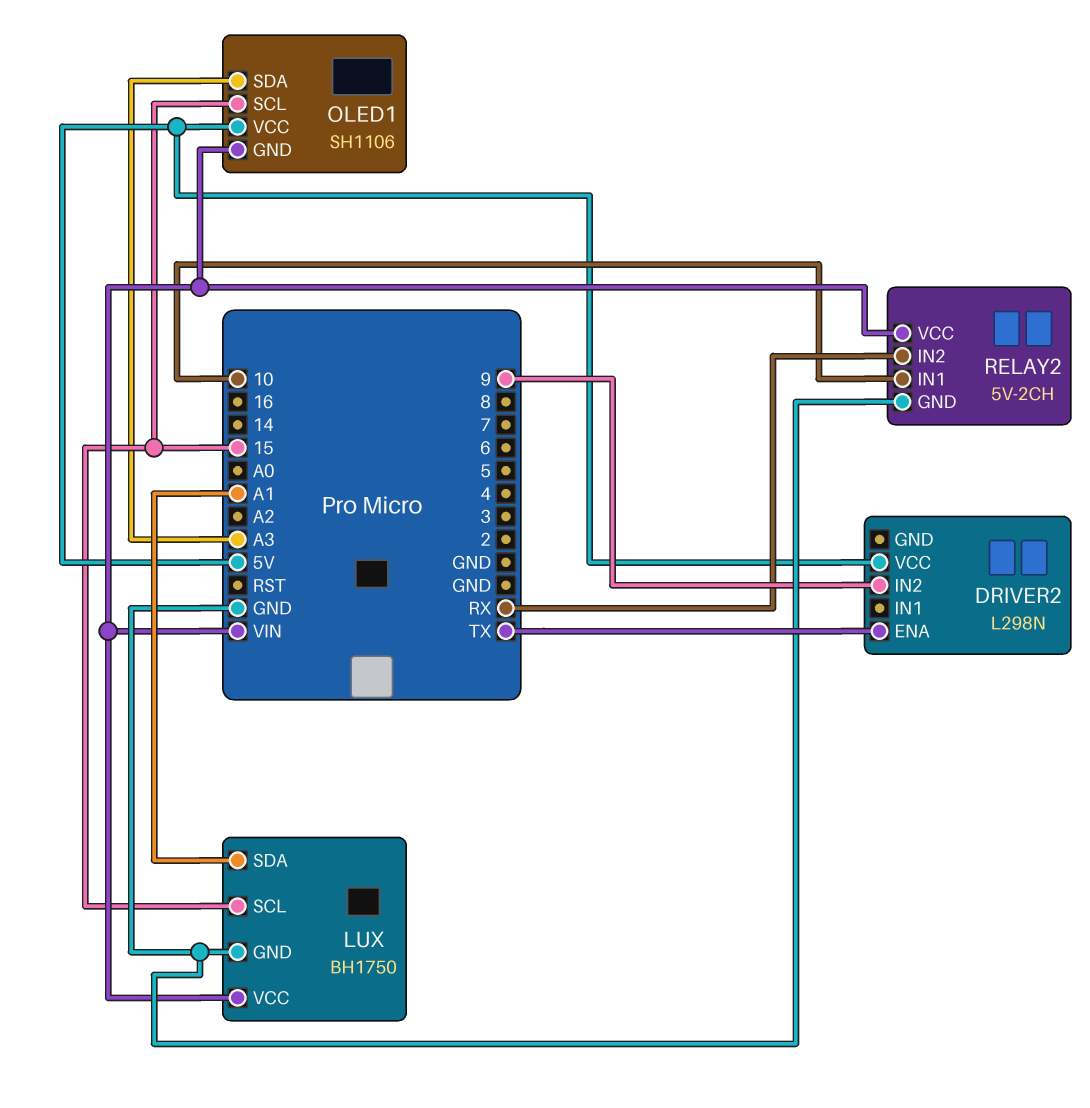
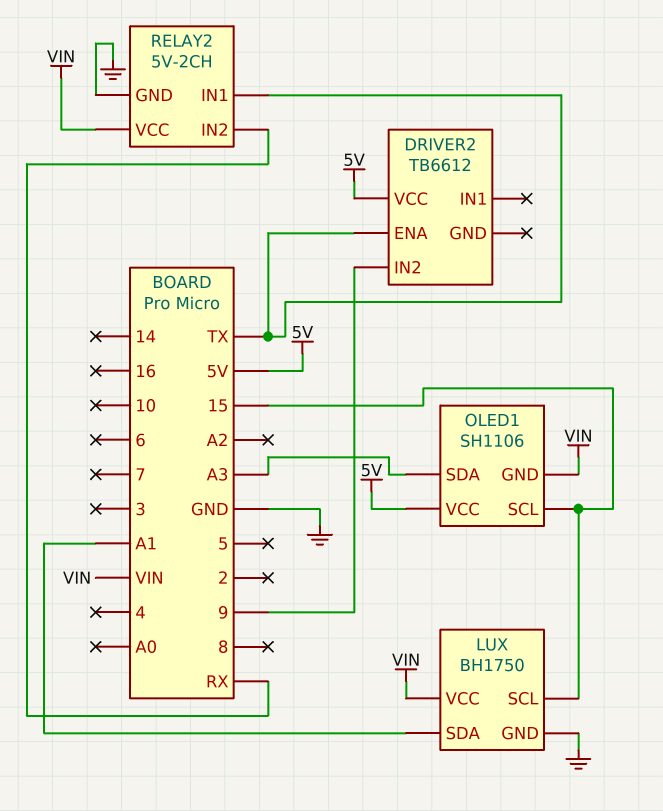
DRIVER2: L298N -> TB6612
RELAY2 pin IN1: 10 -> TX

